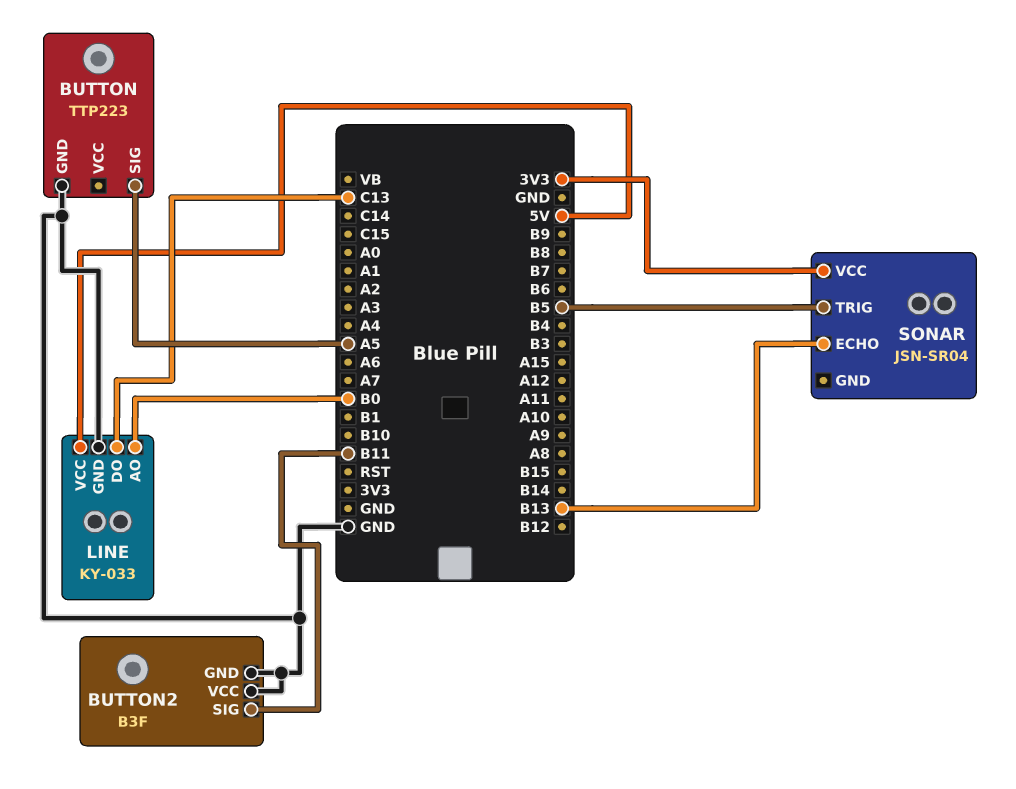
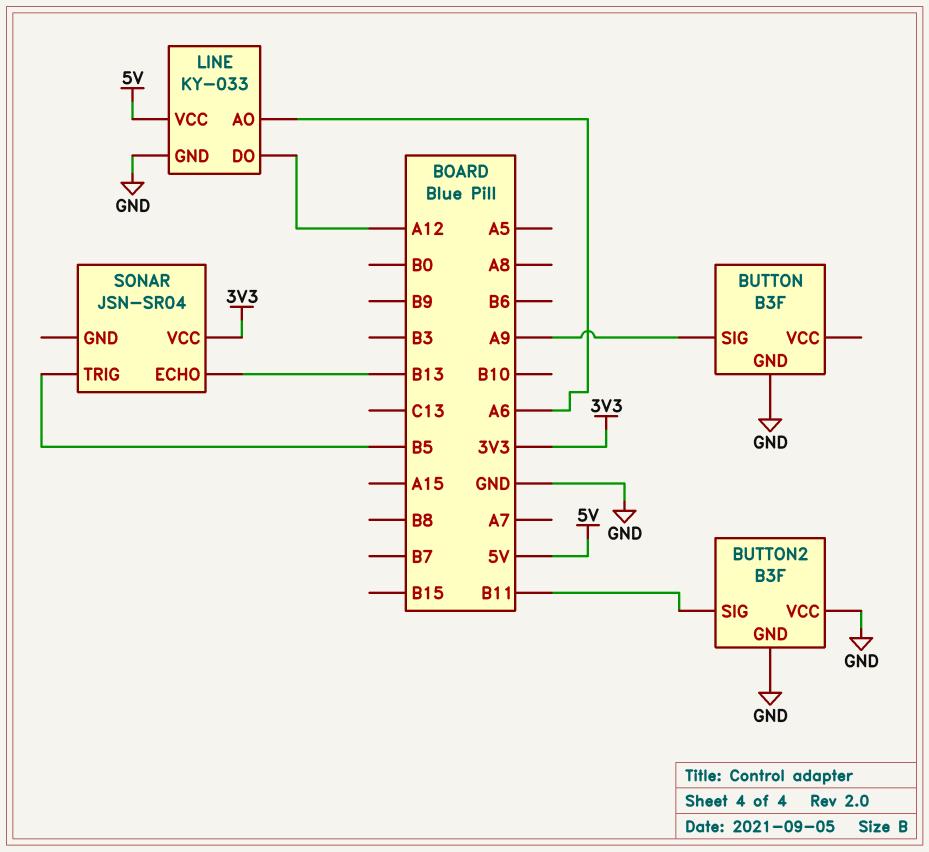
BUTTON: TTP223 -> B3F
BUTTON pin SIG: A5 -> A9
LINE pin AO: B0 -> A6
LINE pin DO: C13 -> A12

